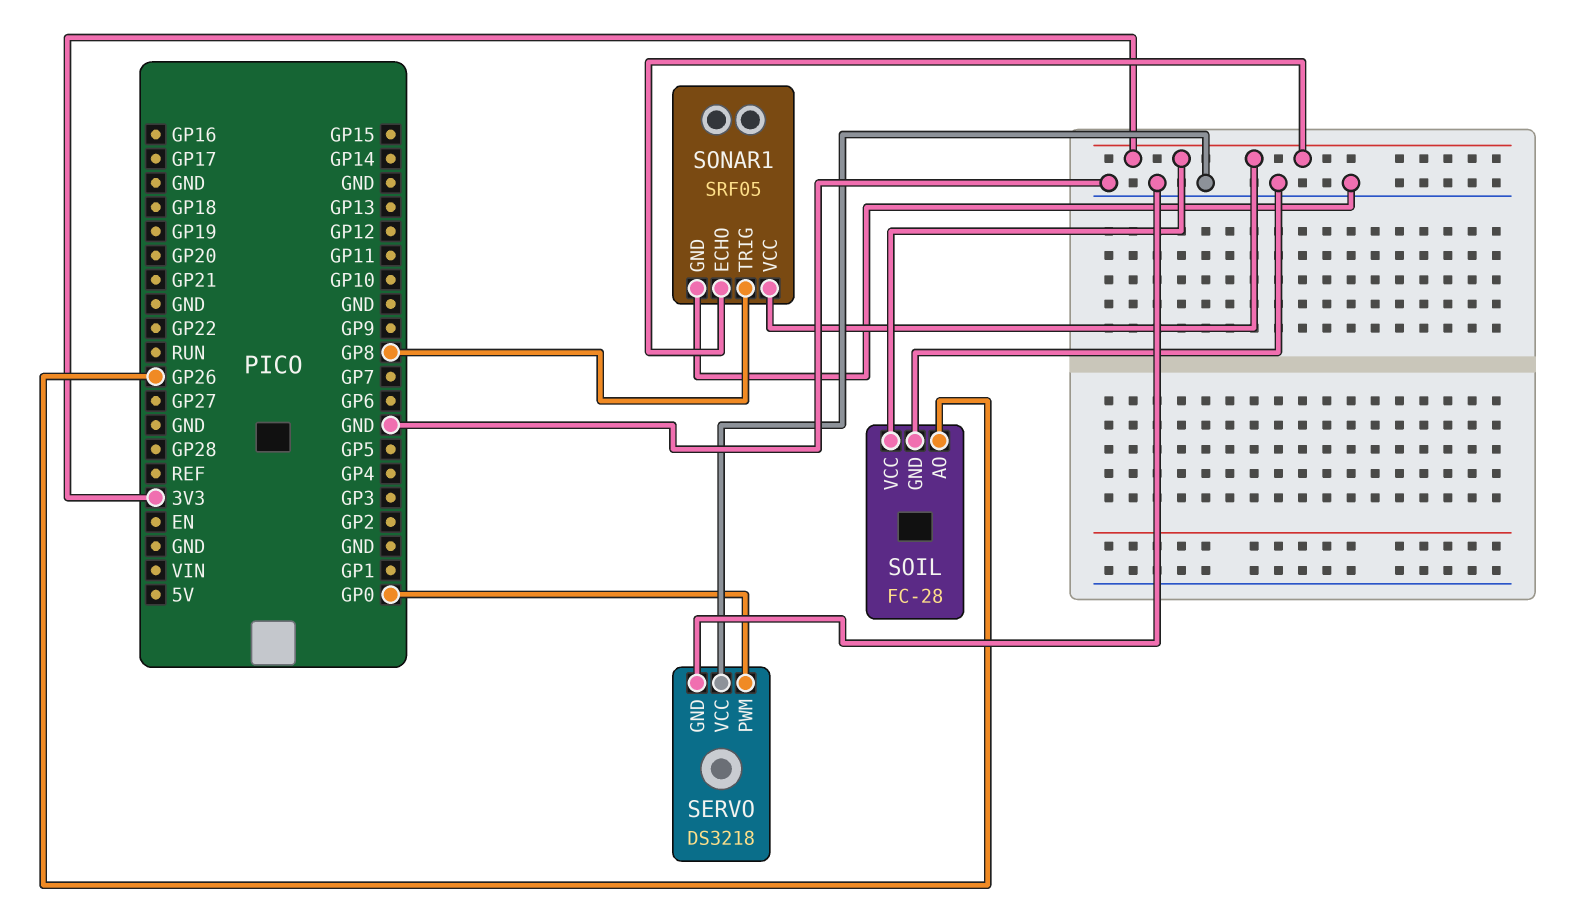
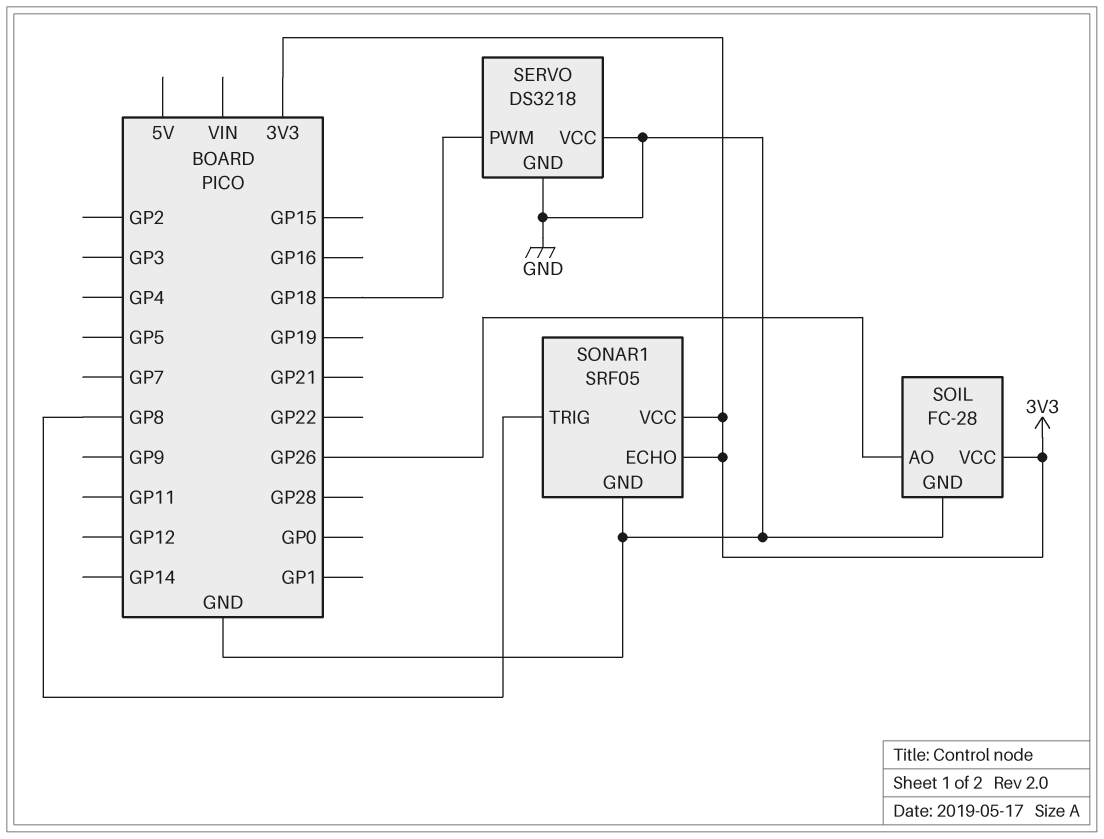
SERVO pin PWM: GP0 -> GP18

